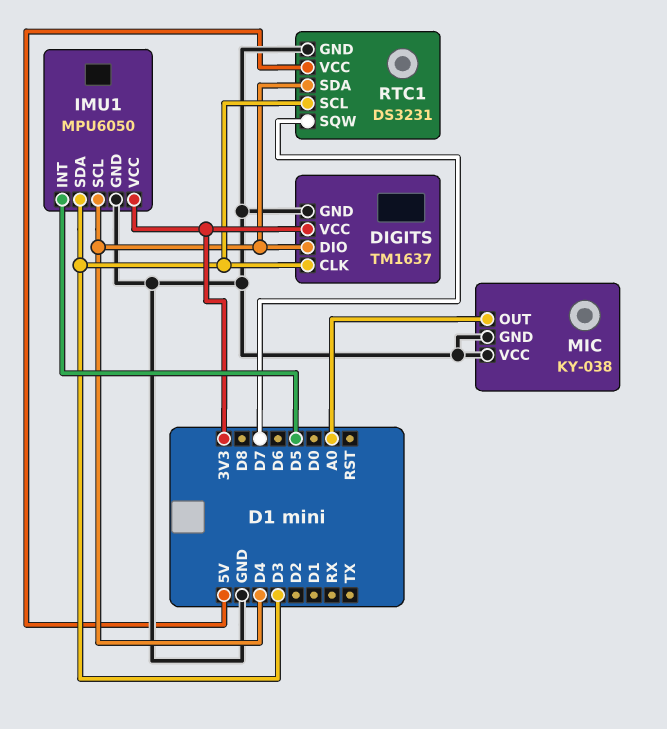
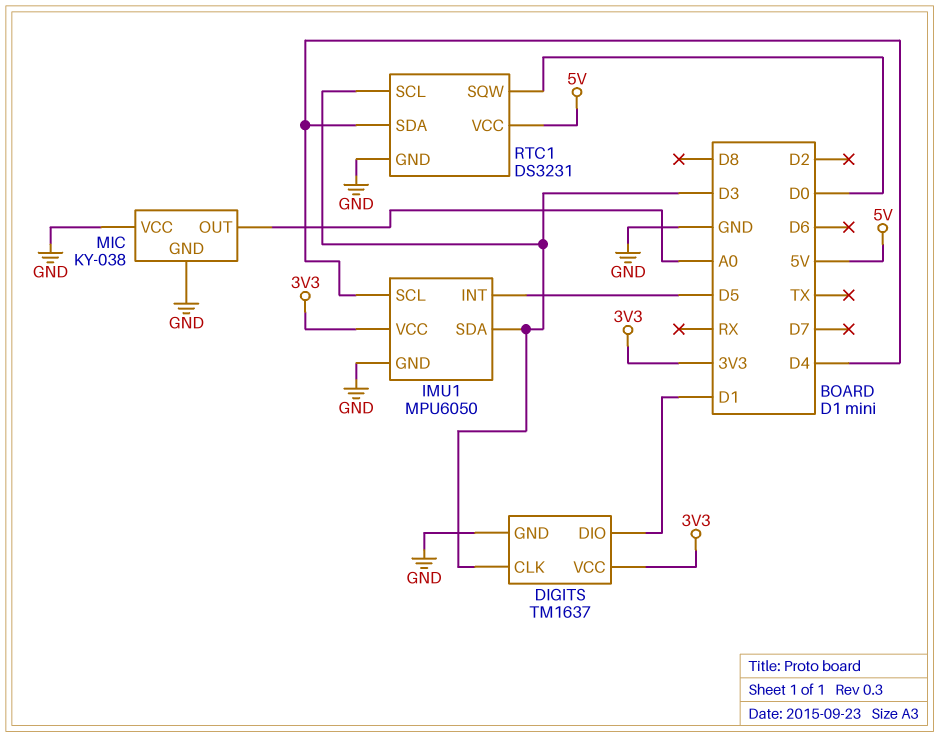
DIGITS pin DIO: D4 -> D1
RTC1 pin SQW: D7 -> D0

